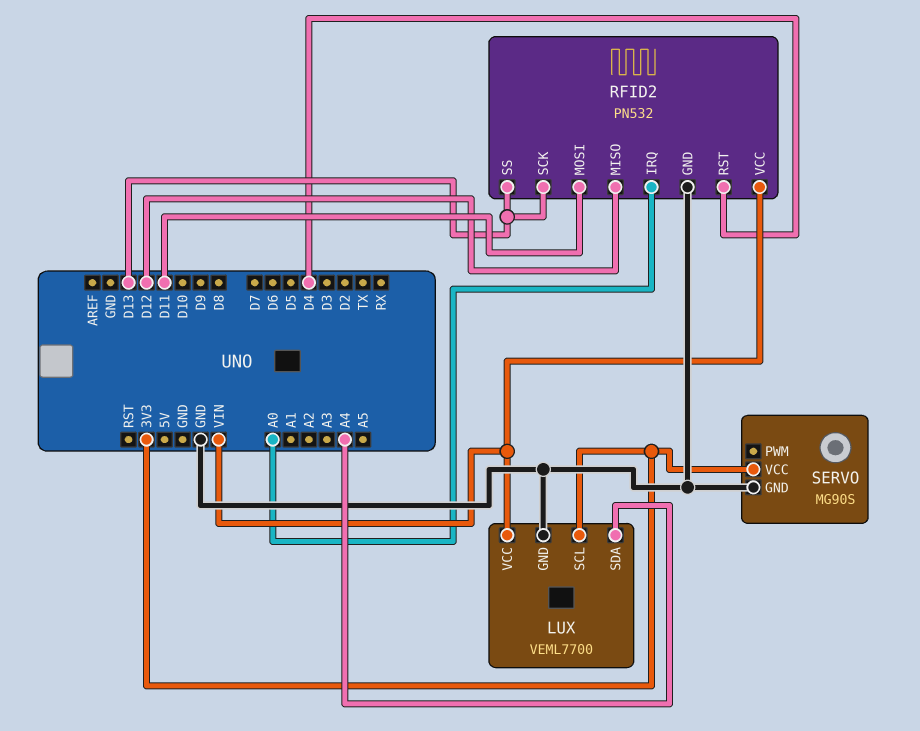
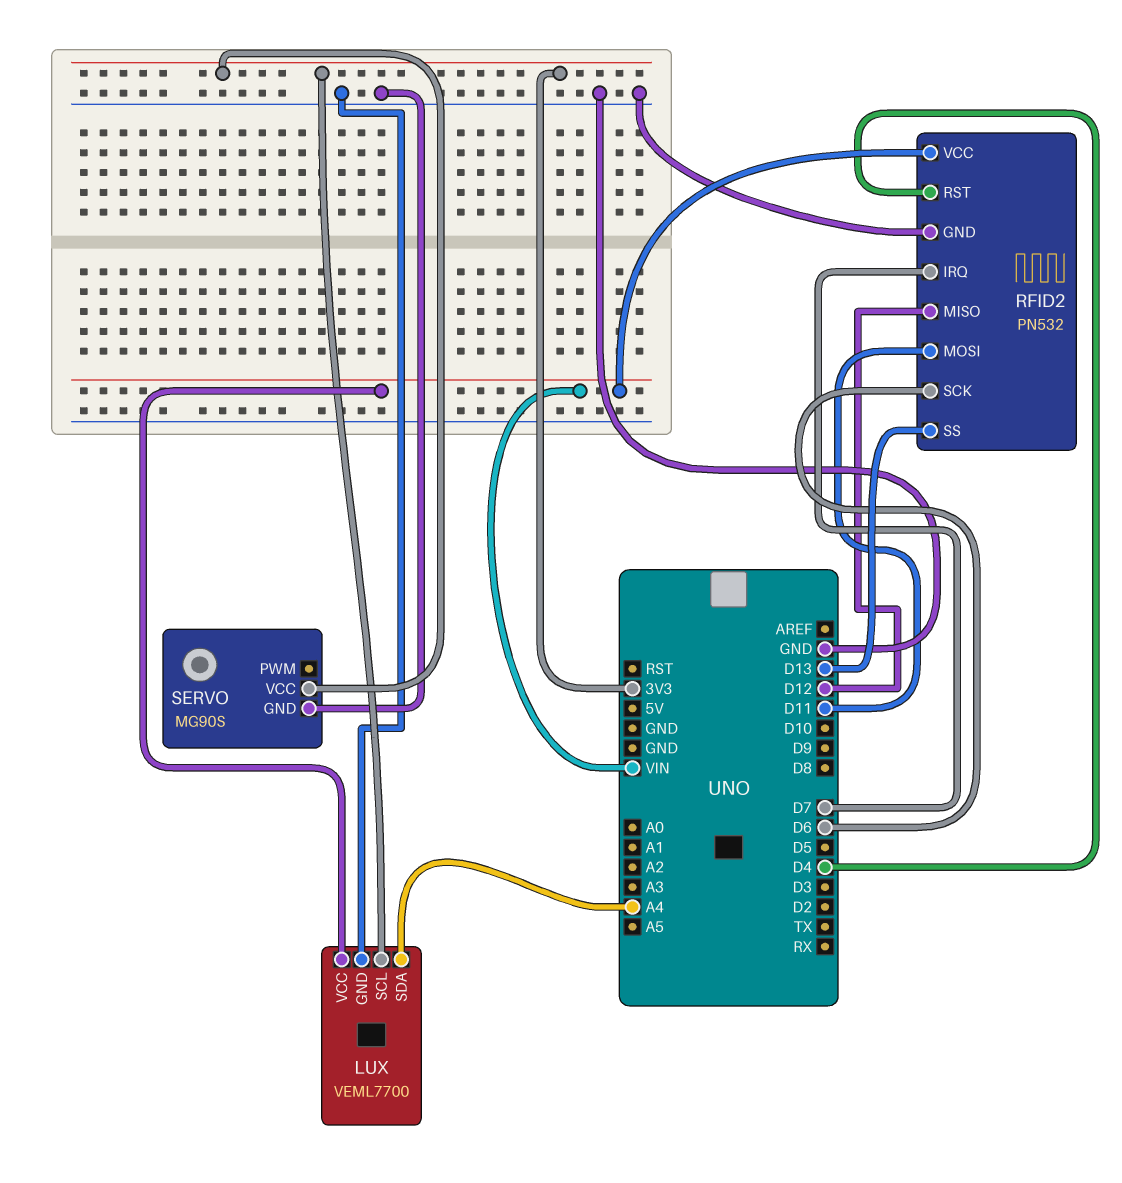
RFID2 pin IRQ: A0 -> D7
RFID2 pin SCK: D13 -> D6

